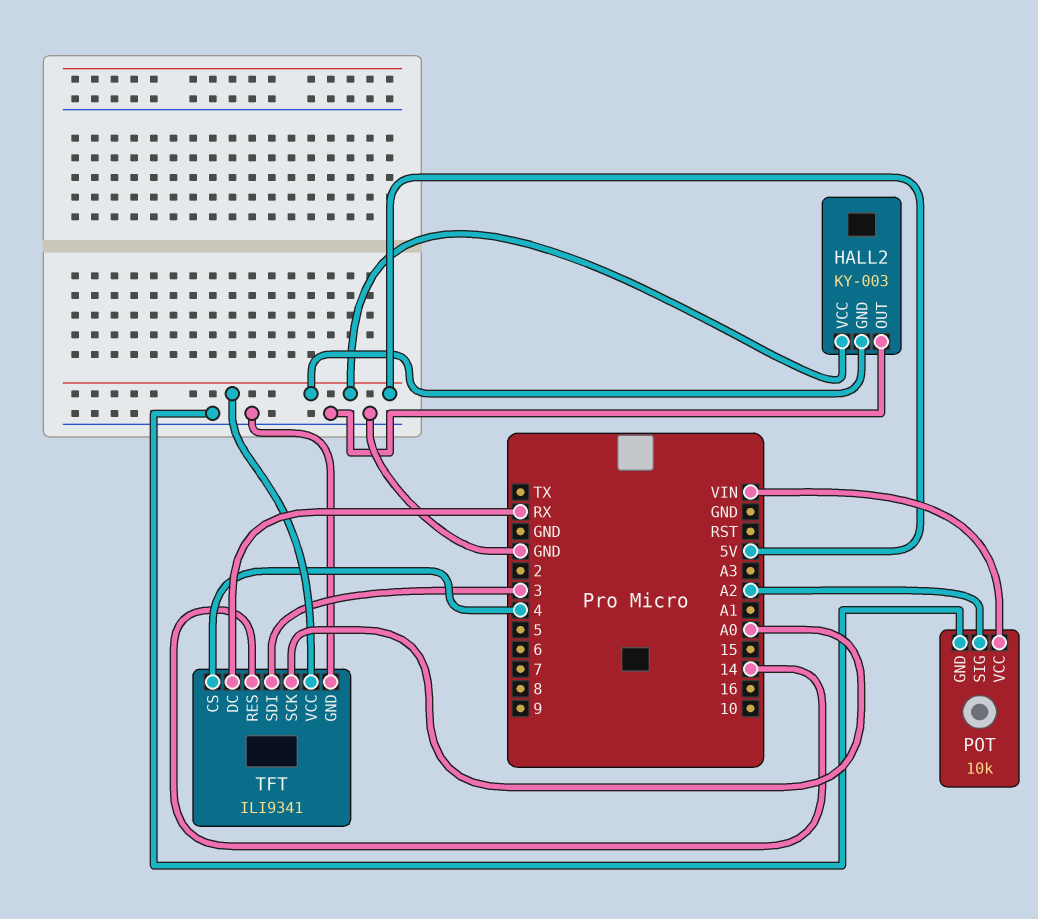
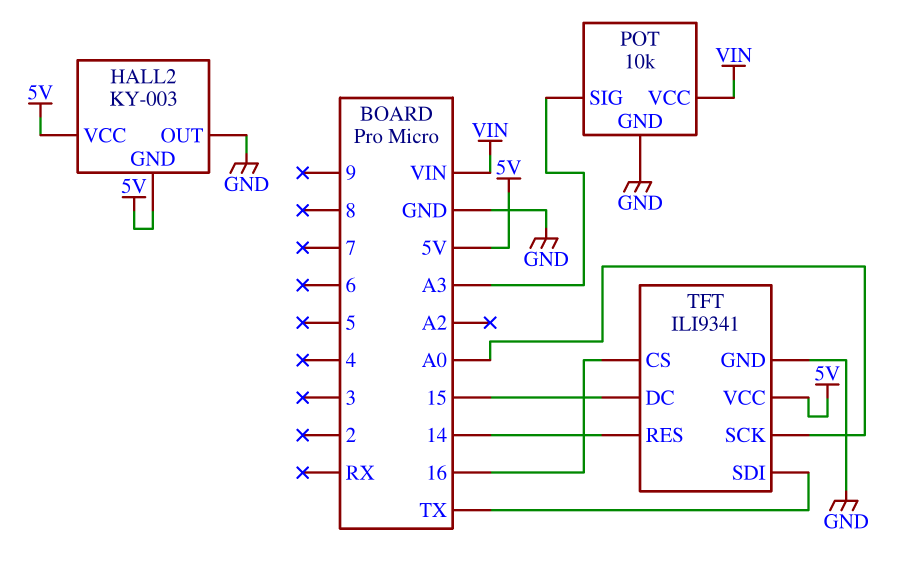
POT pin SIG: A2 -> A3
TFT pin CS: 4 -> 16
TFT pin DC: RX -> 15
TFT pin SDI: 3 -> TX

